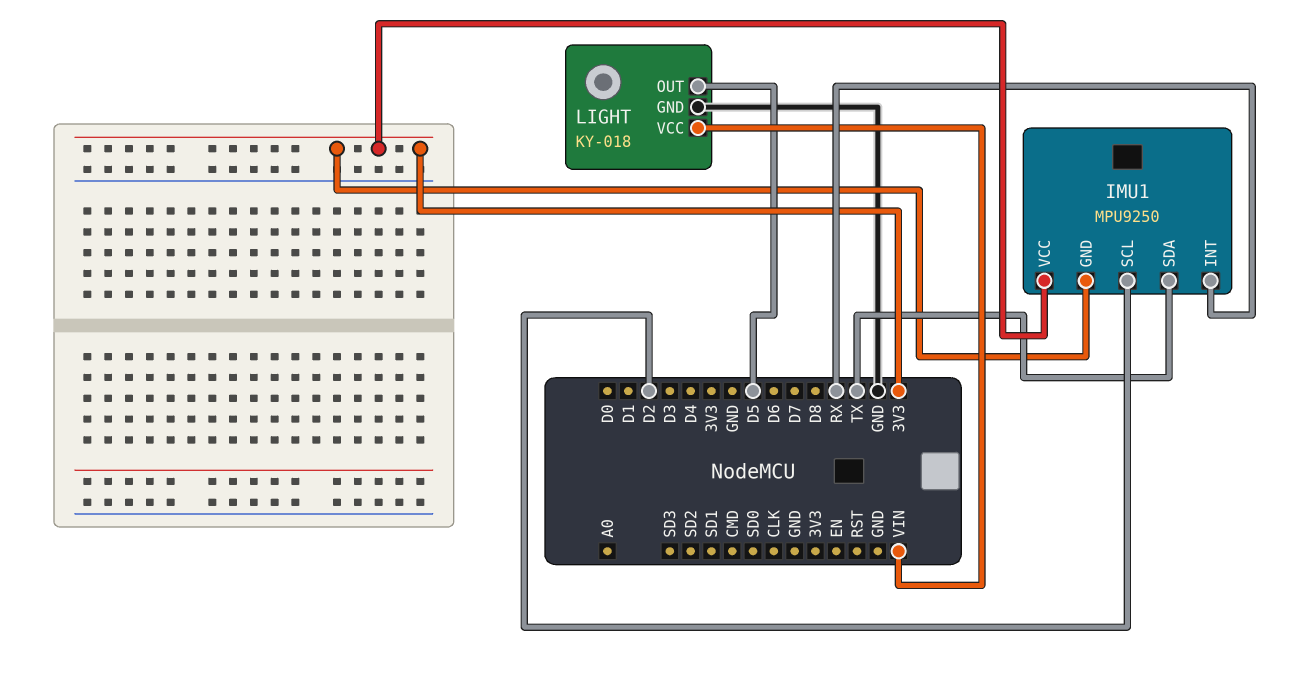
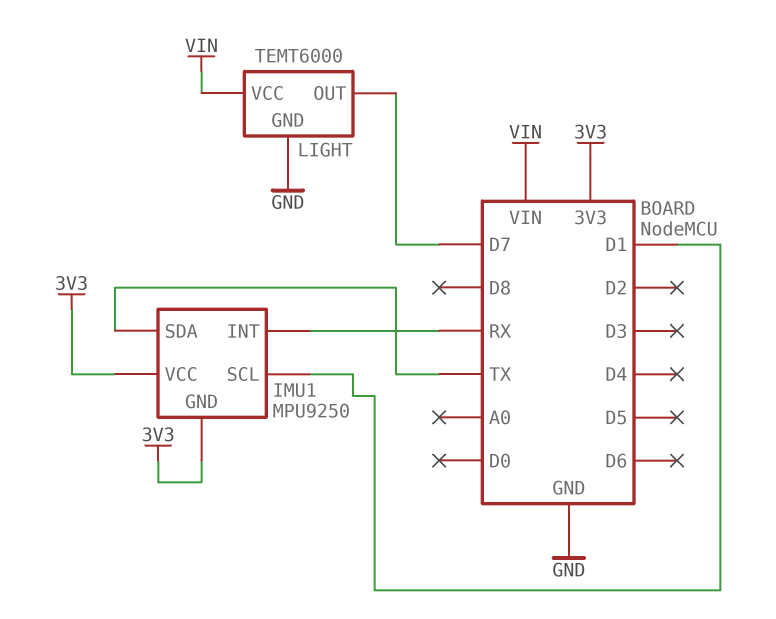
IMU1 pin SCL: D2 -> D1
LIGHT: KY-018 -> TEMT6000
LIGHT pin OUT: D5 -> D7

